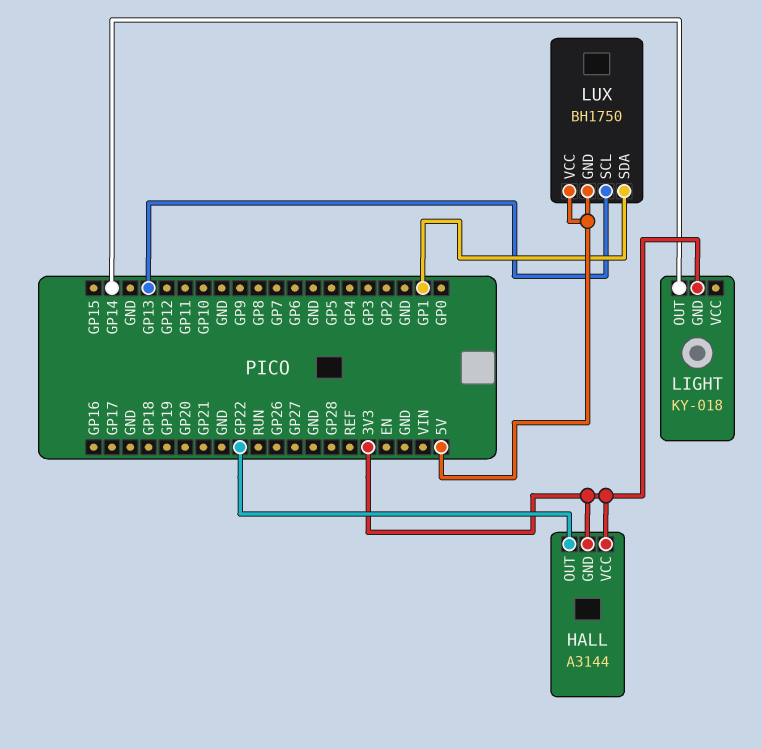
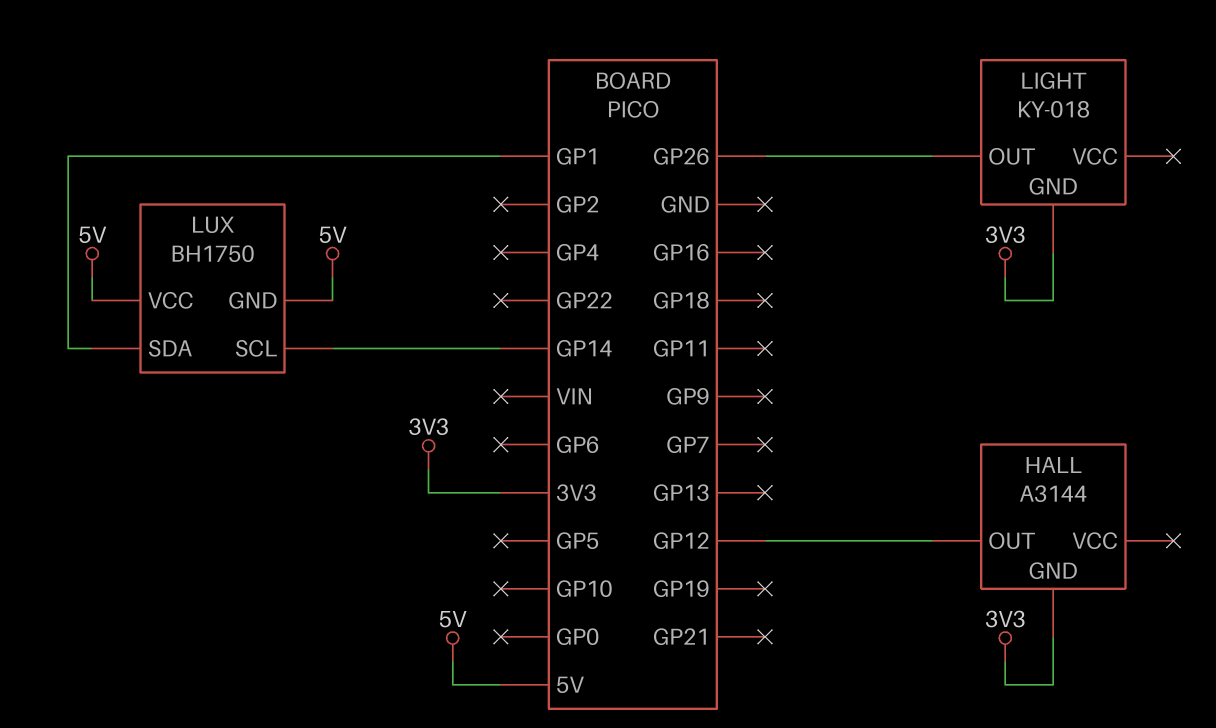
HALL pin OUT: GP22 -> GP12
HALL pin VCC: 3V3 -> none
LIGHT pin OUT: GP14 -> GP26
LUX pin SCL: GP13 -> GP14

